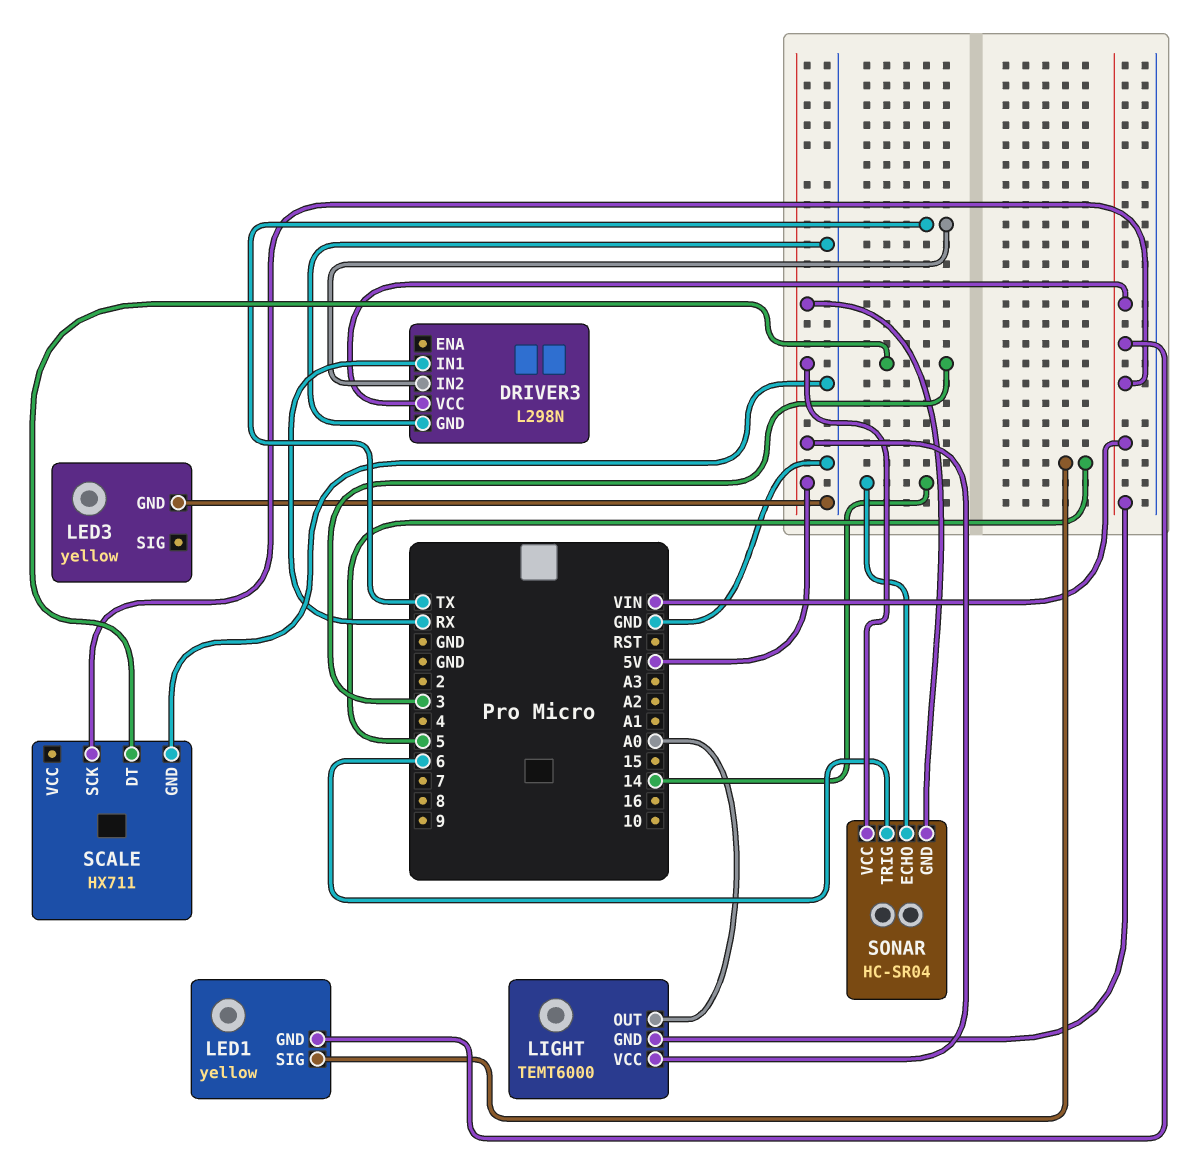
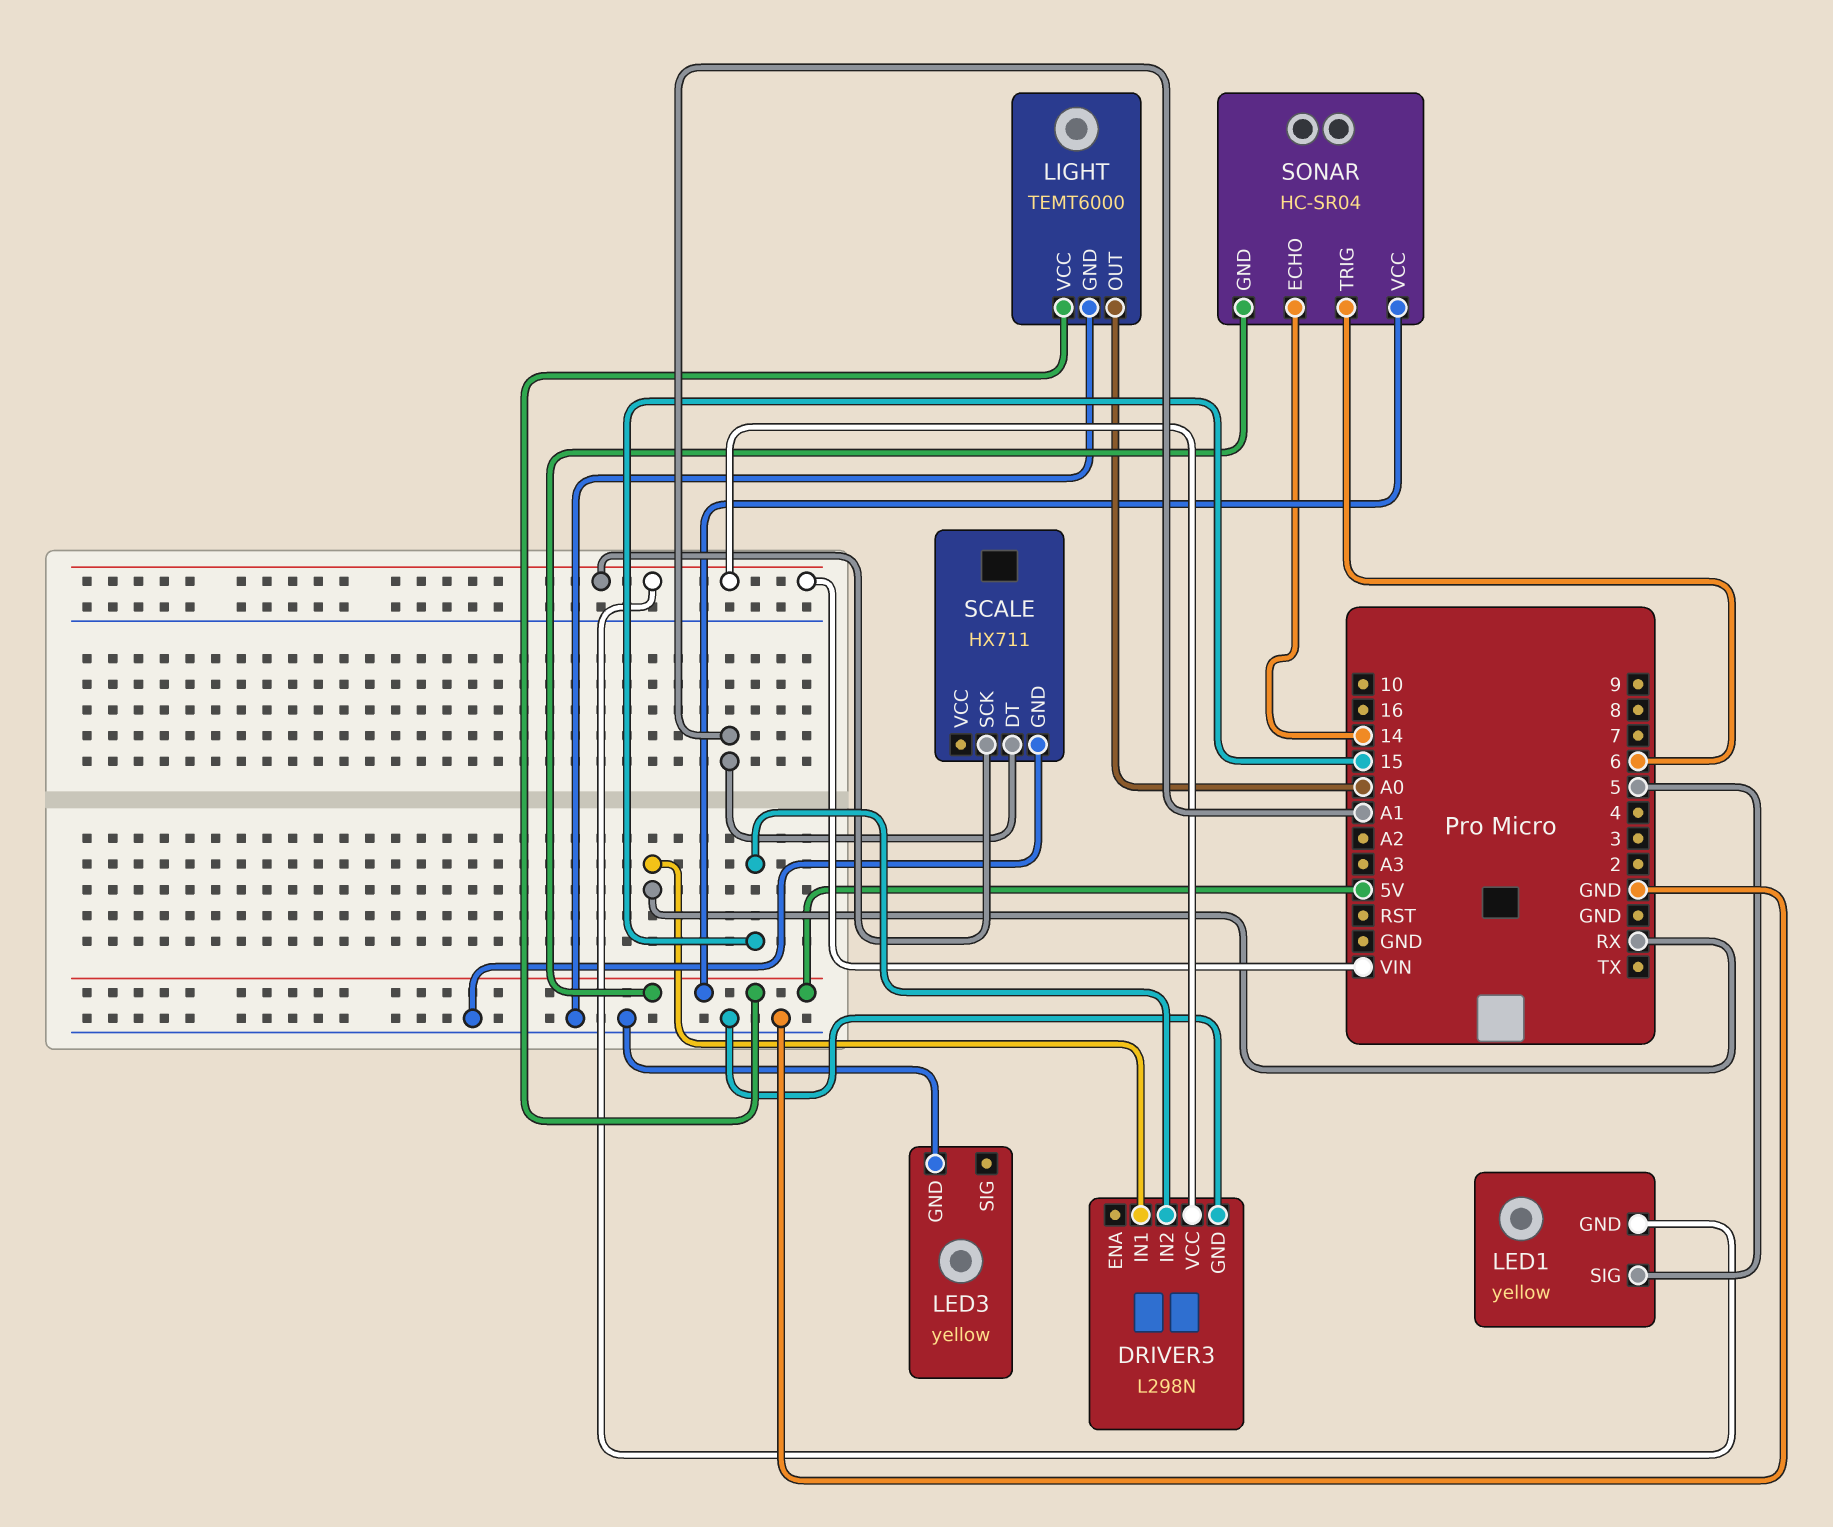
DRIVER3 pin IN2: TX -> 15
LIGHT pin GND: VIN -> GND
SCALE pin DT: 3 -> A1

